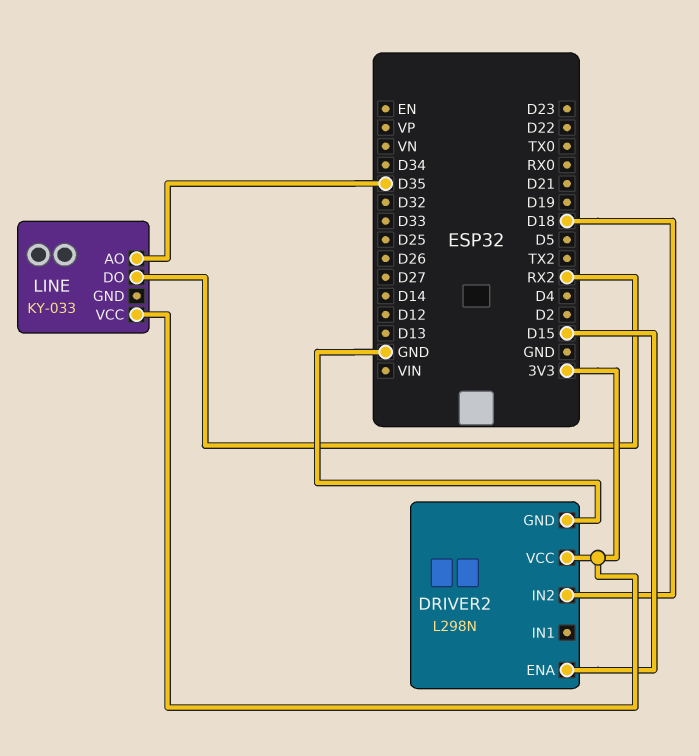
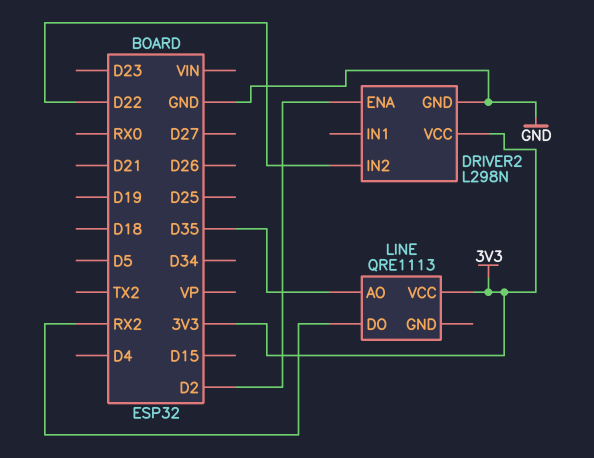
DRIVER2 pin ENA: D15 -> D2
DRIVER2 pin IN2: D18 -> D22
LINE: KY-033 -> QRE1113

